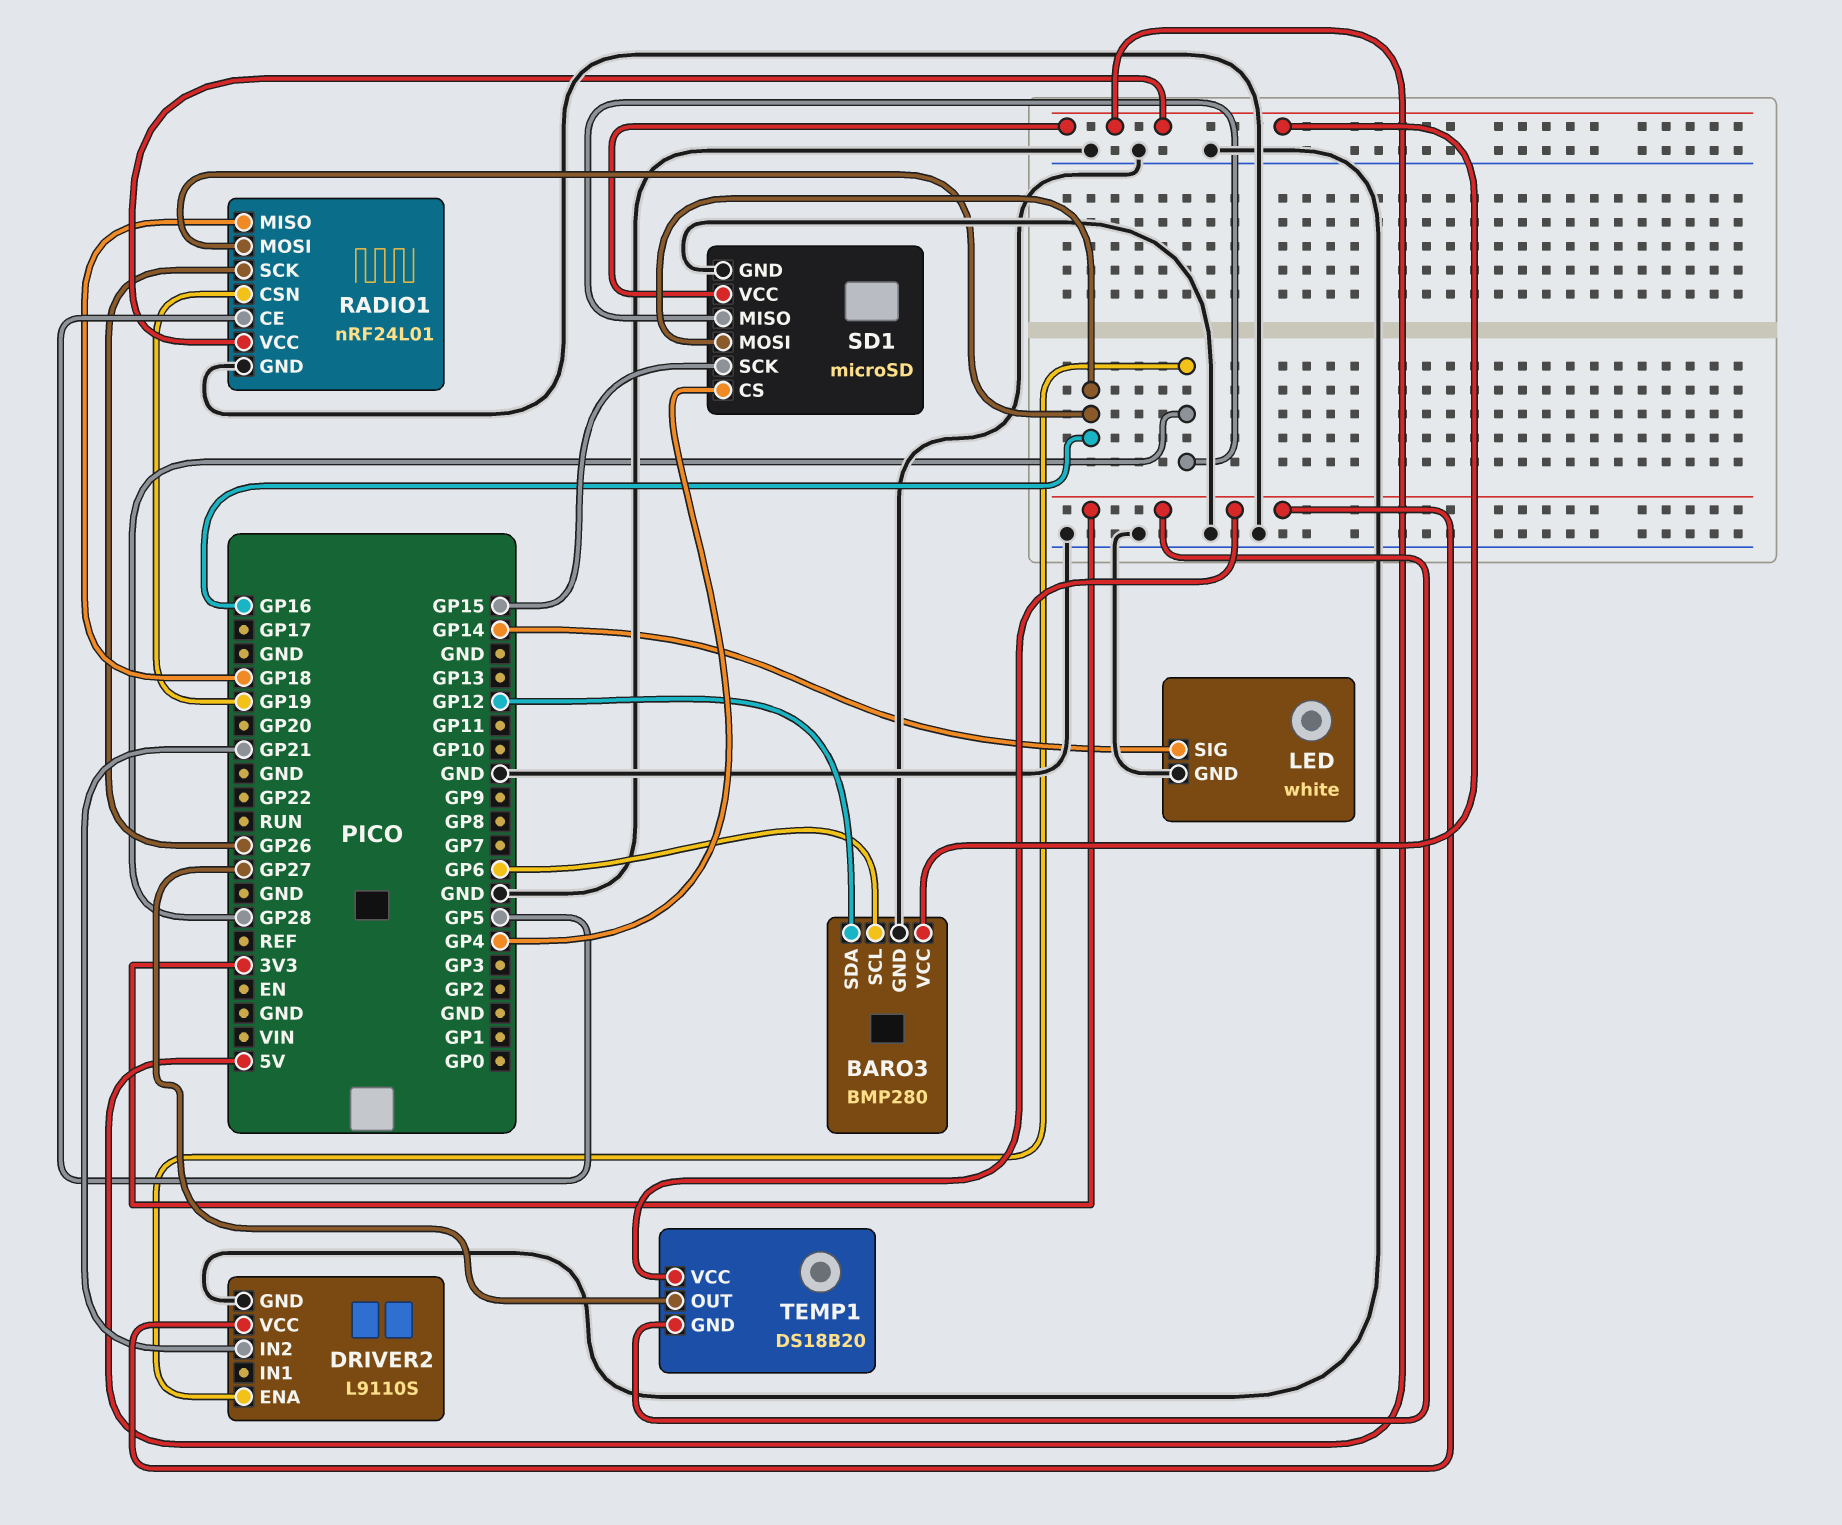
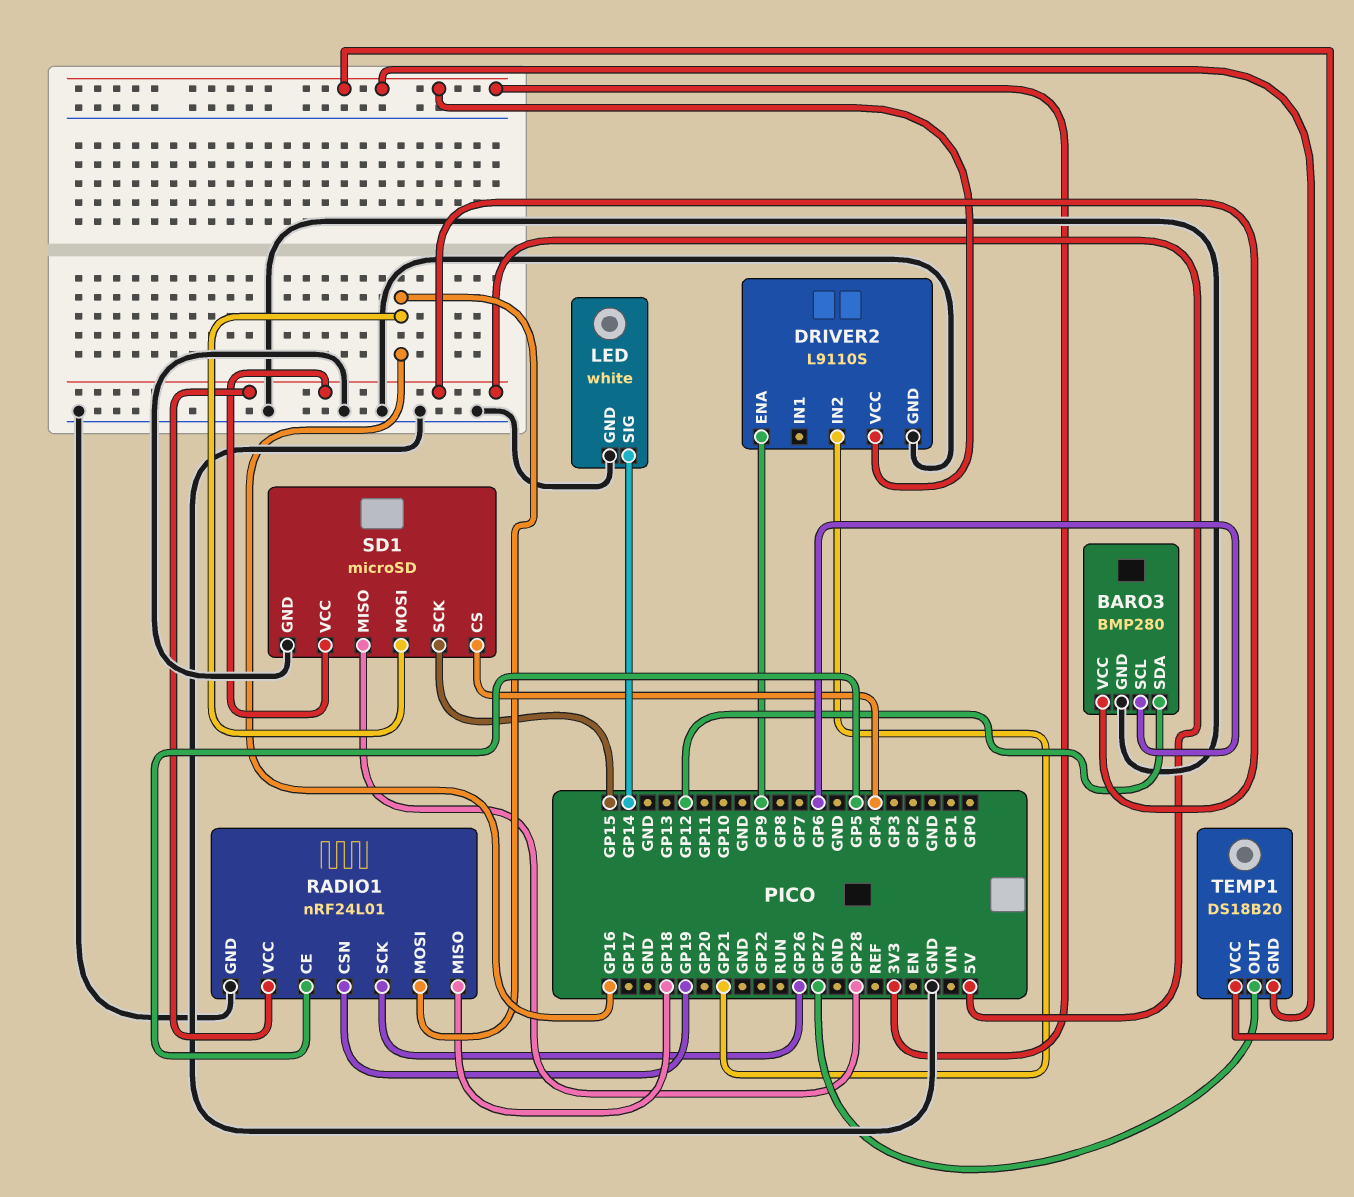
DRIVER2 pin ENA: GP28 -> GP9

